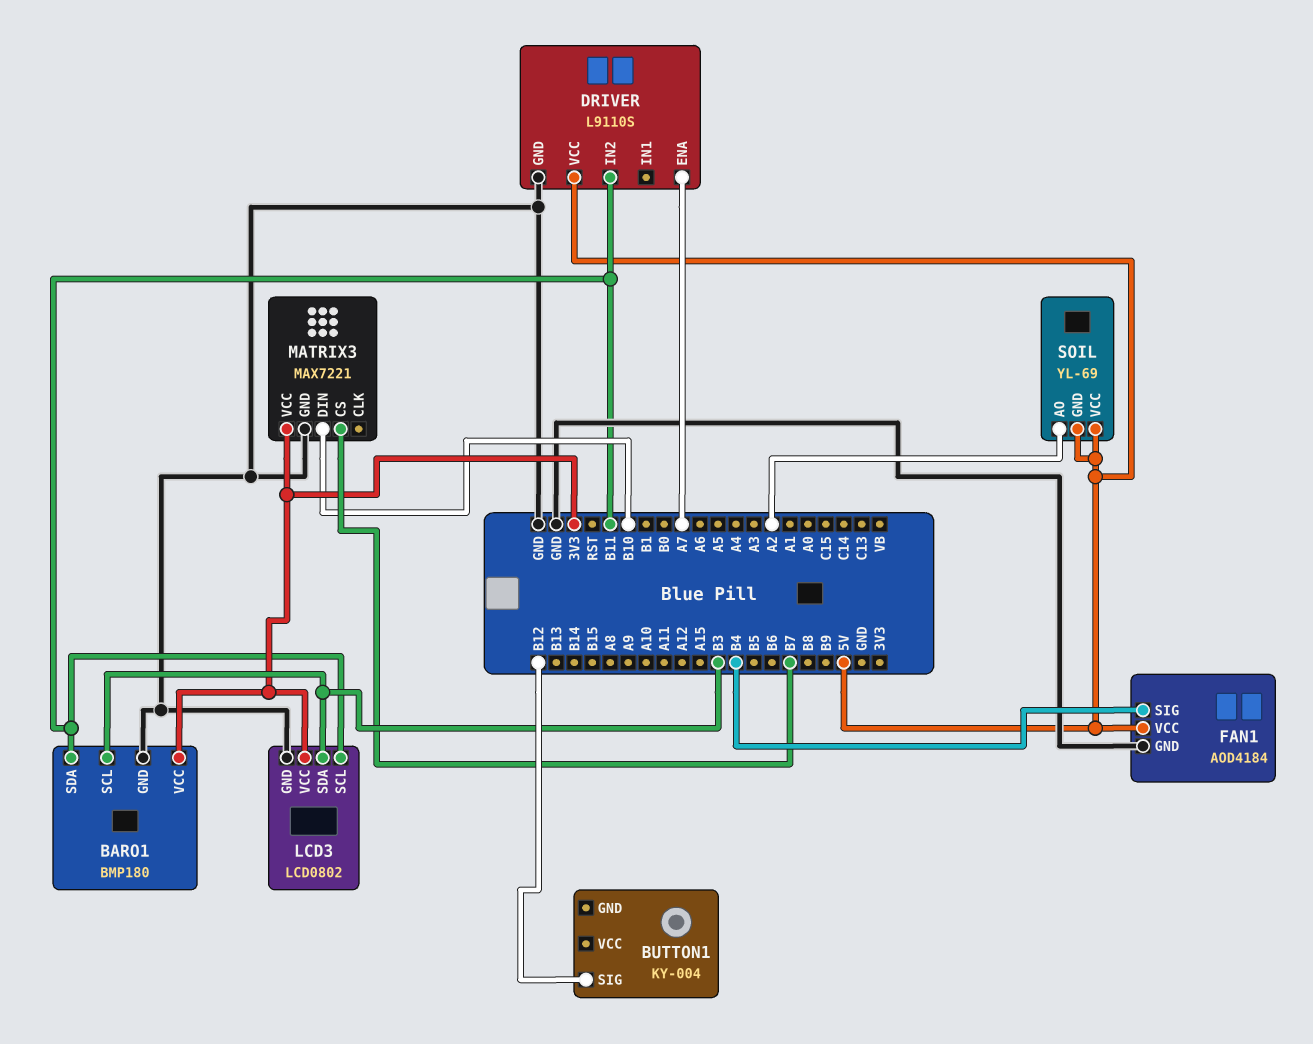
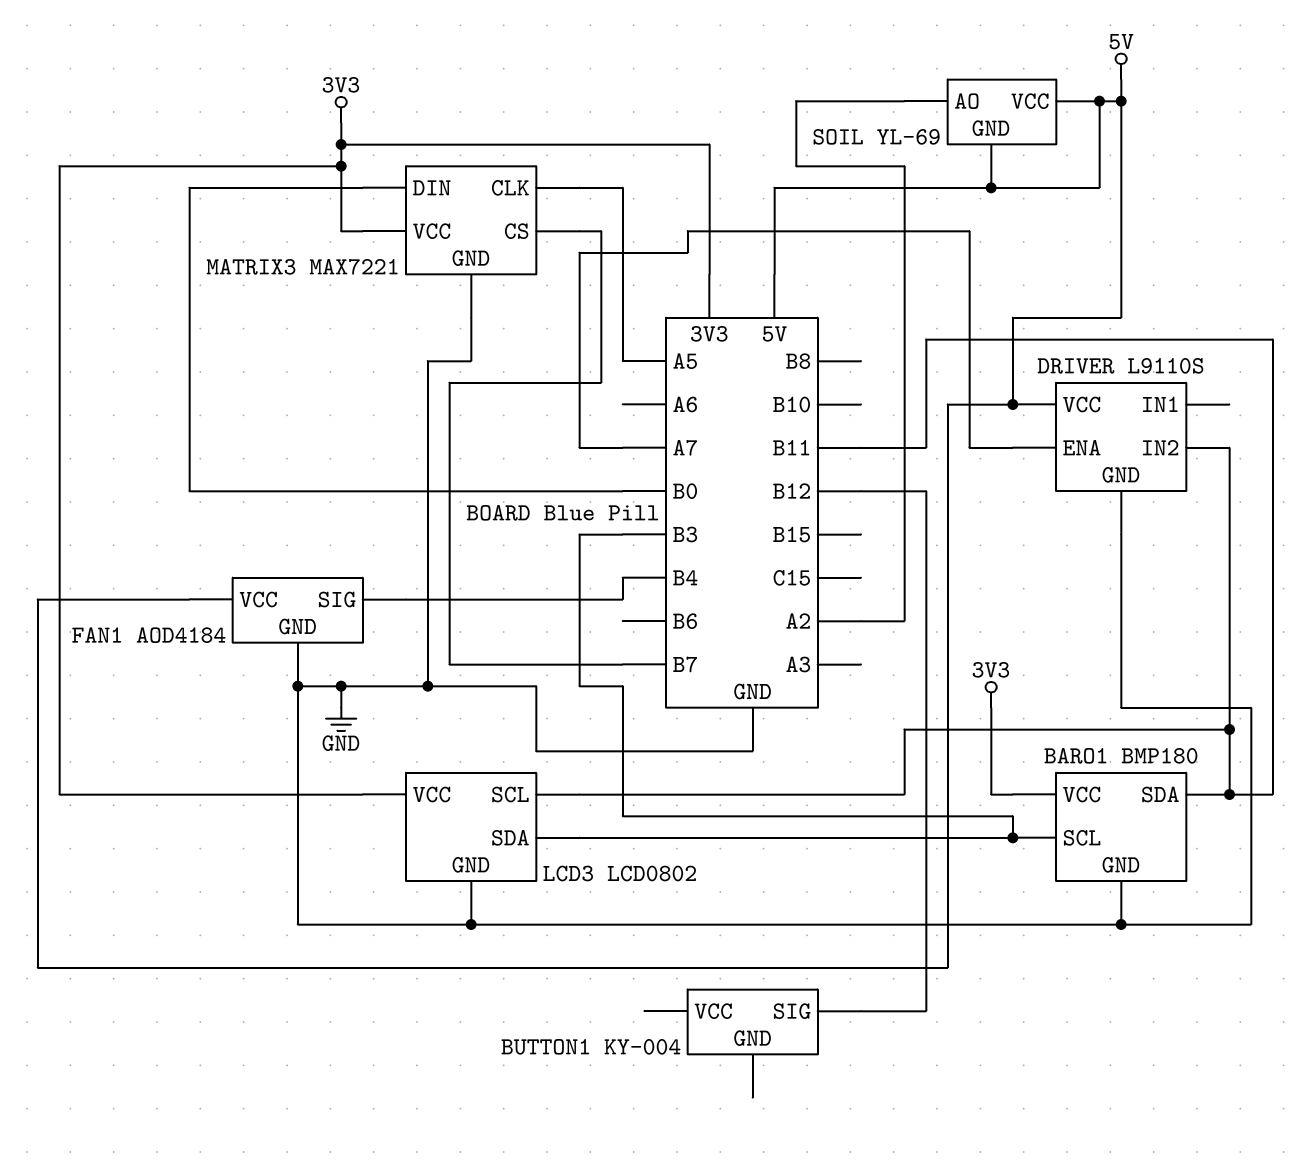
MATRIX3 pin CLK: none -> A5
MATRIX3 pin DIN: B10 -> B0

